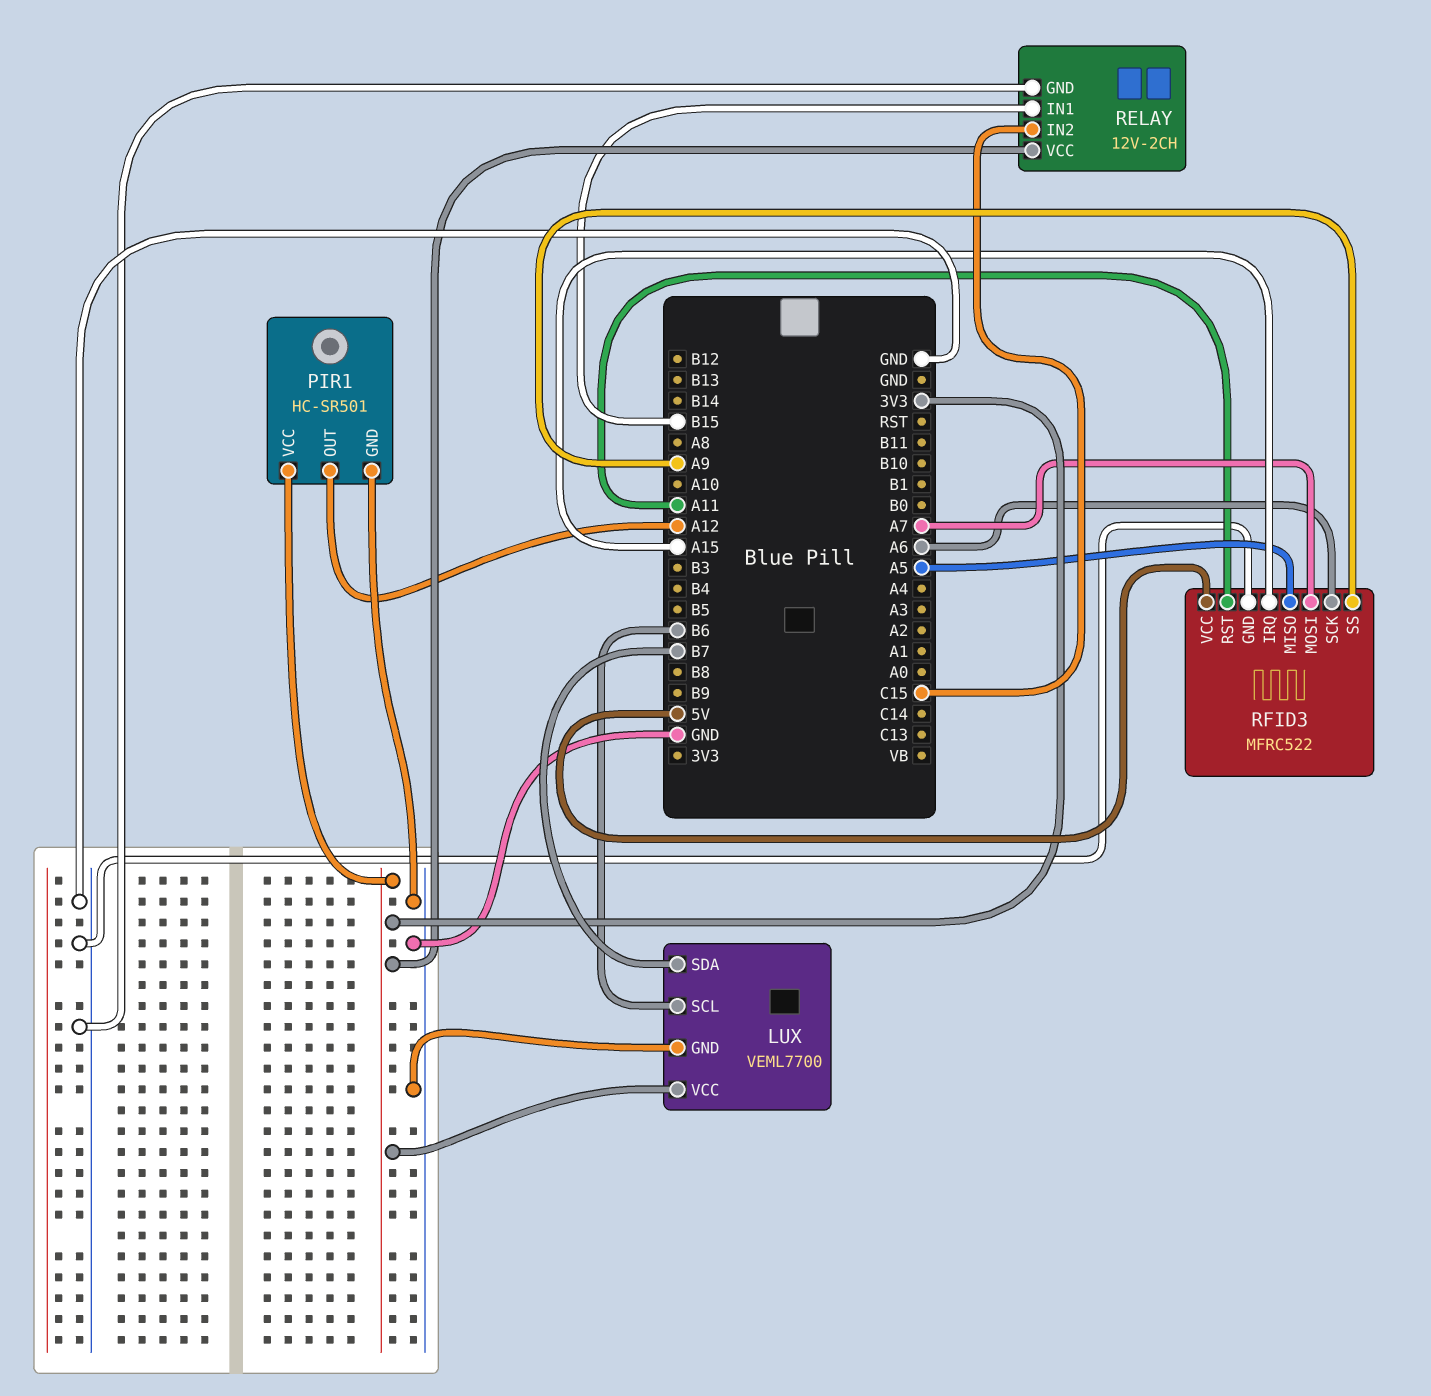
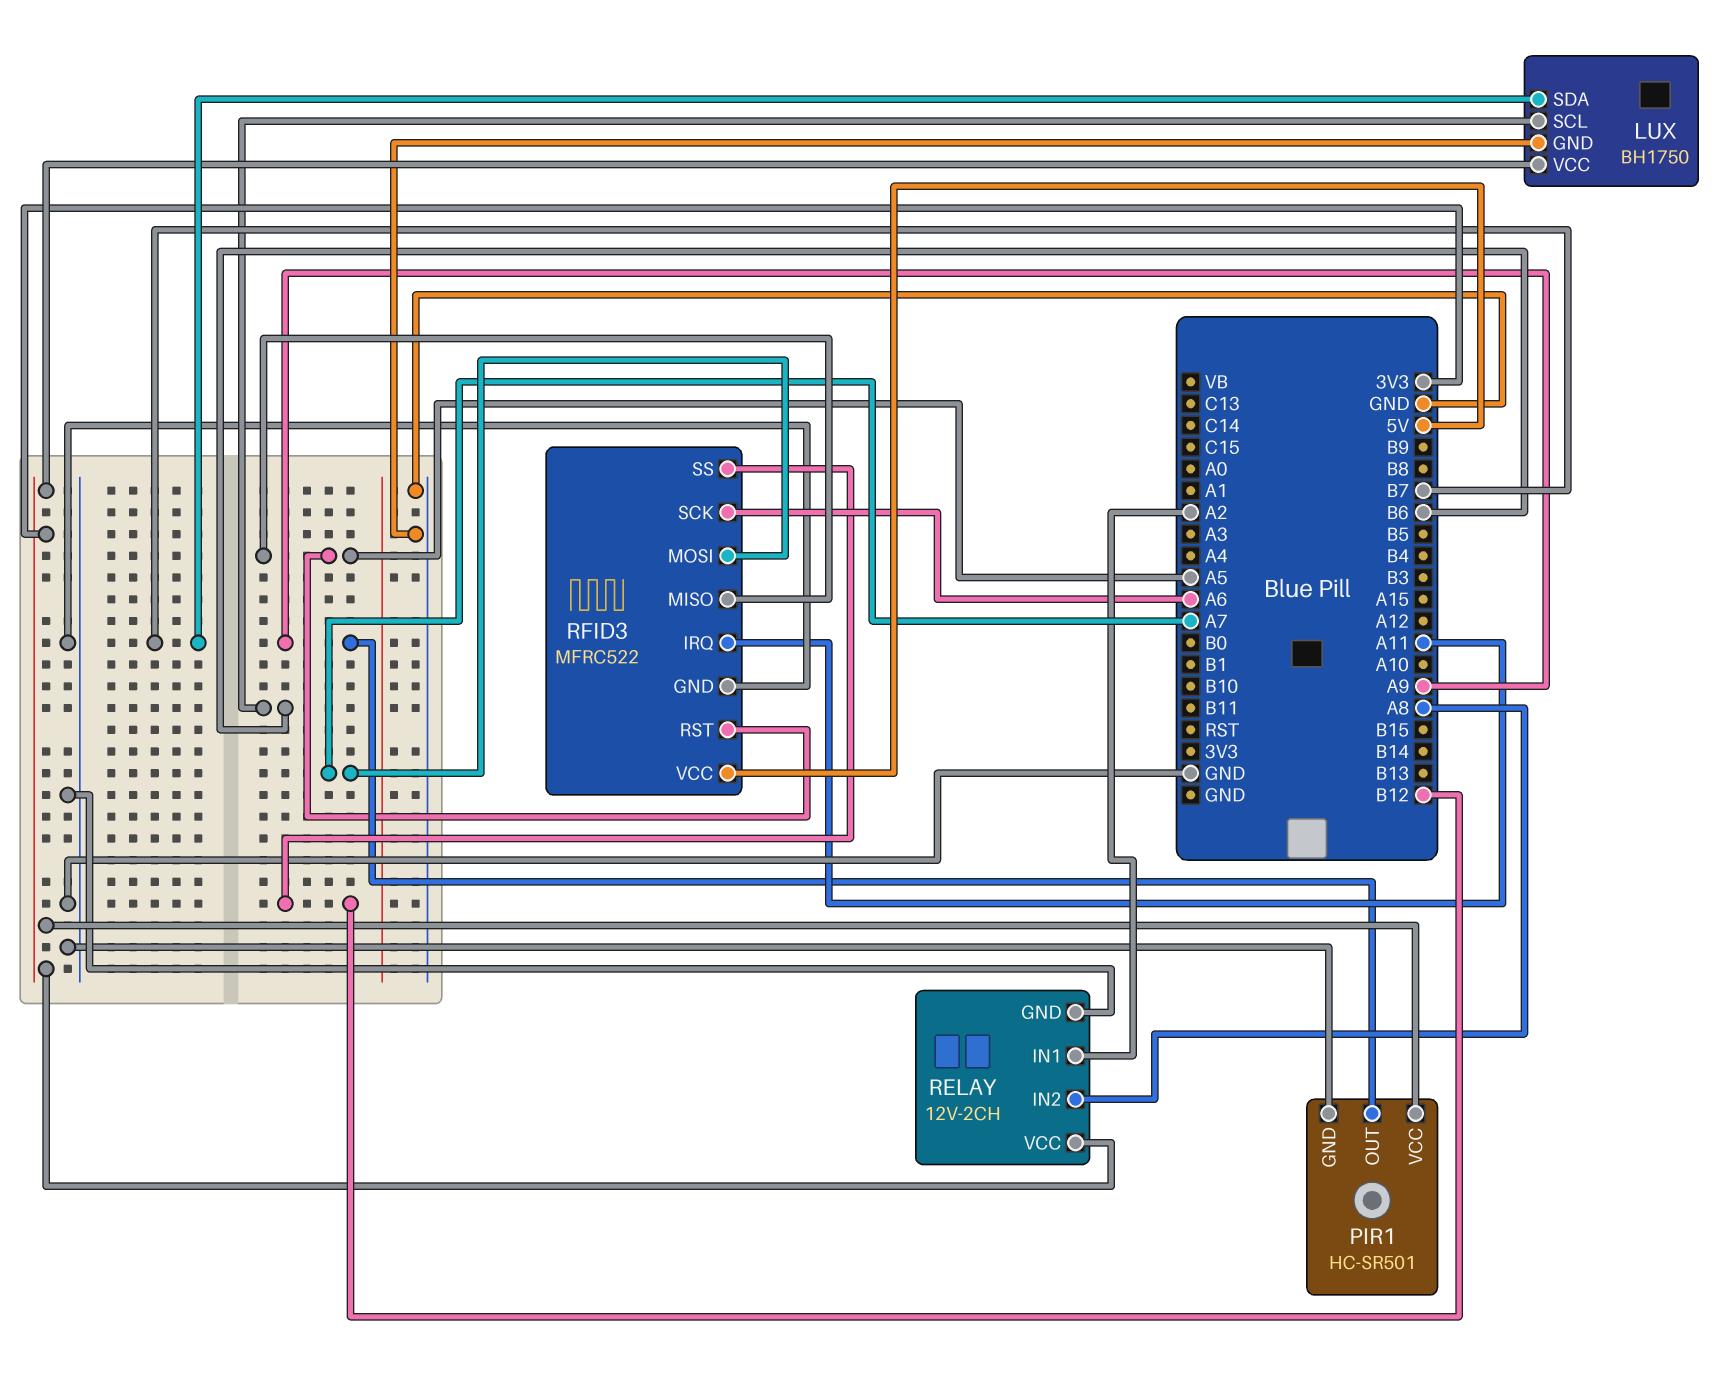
LUX: VEML7700 -> BH1750
PIR1 pin OUT: A12 -> A9
RELAY pin IN1: B15 -> A2
RELAY pin IN2: C15 -> A8
RFID3 pin IRQ: A15 -> A11
RFID3 pin RST: A11 -> A5
RFID3 pin SS: A9 -> B12

